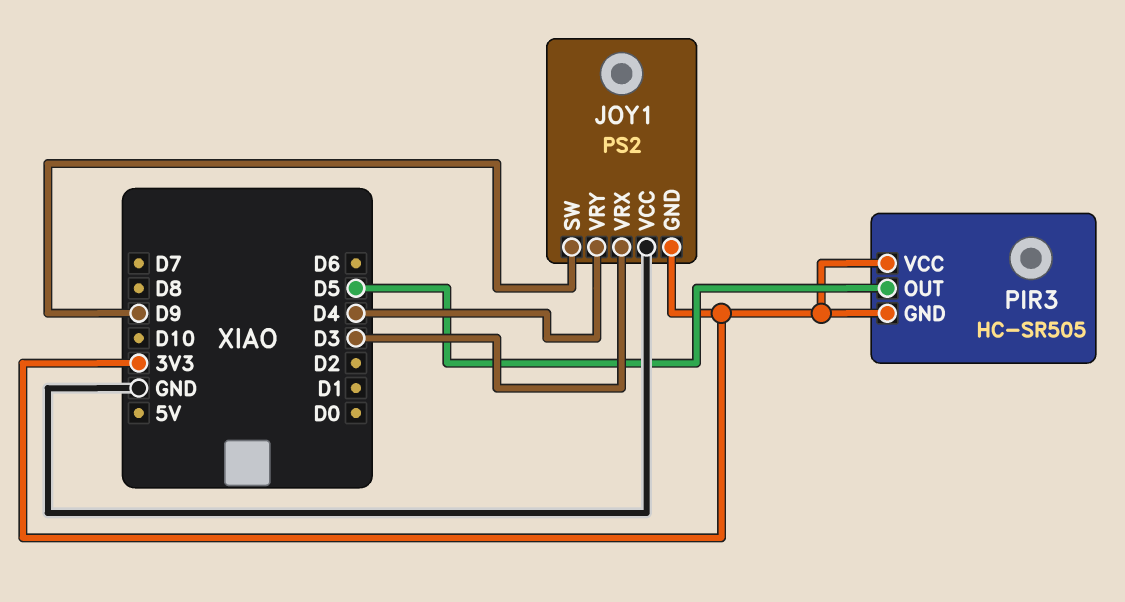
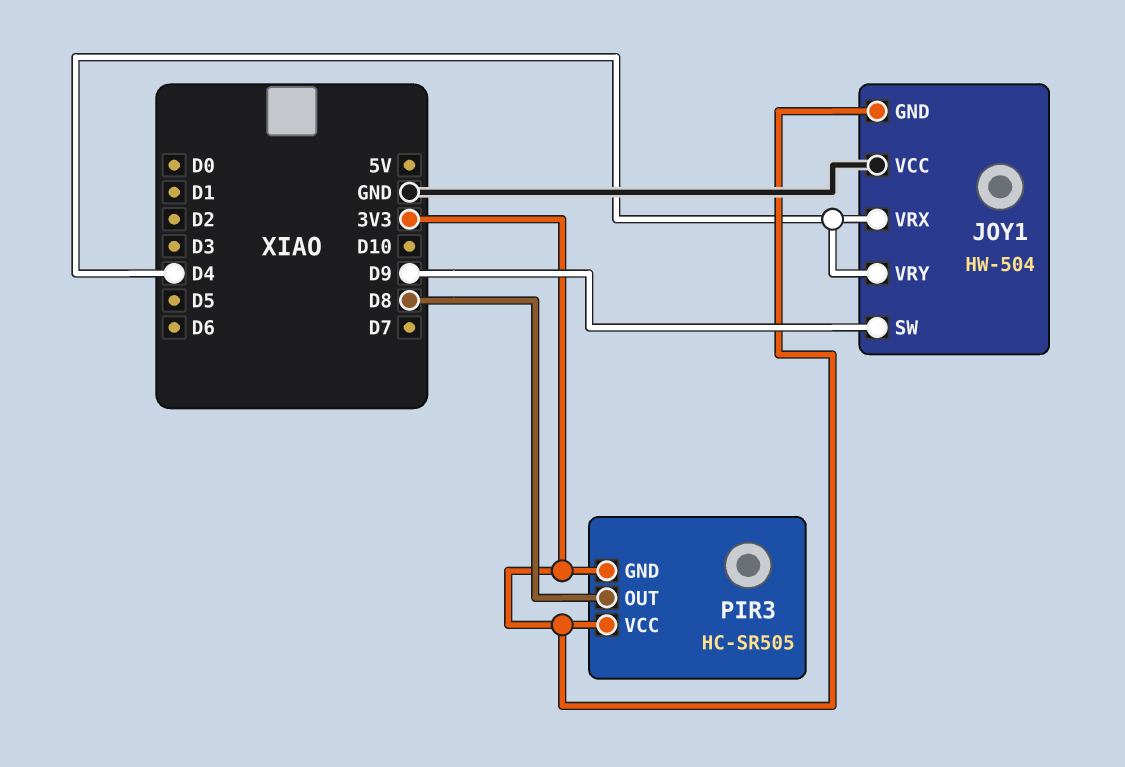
JOY1: PS2 -> HW-504
JOY1 pin VRX: D3 -> D4
PIR3 pin OUT: D5 -> D8

